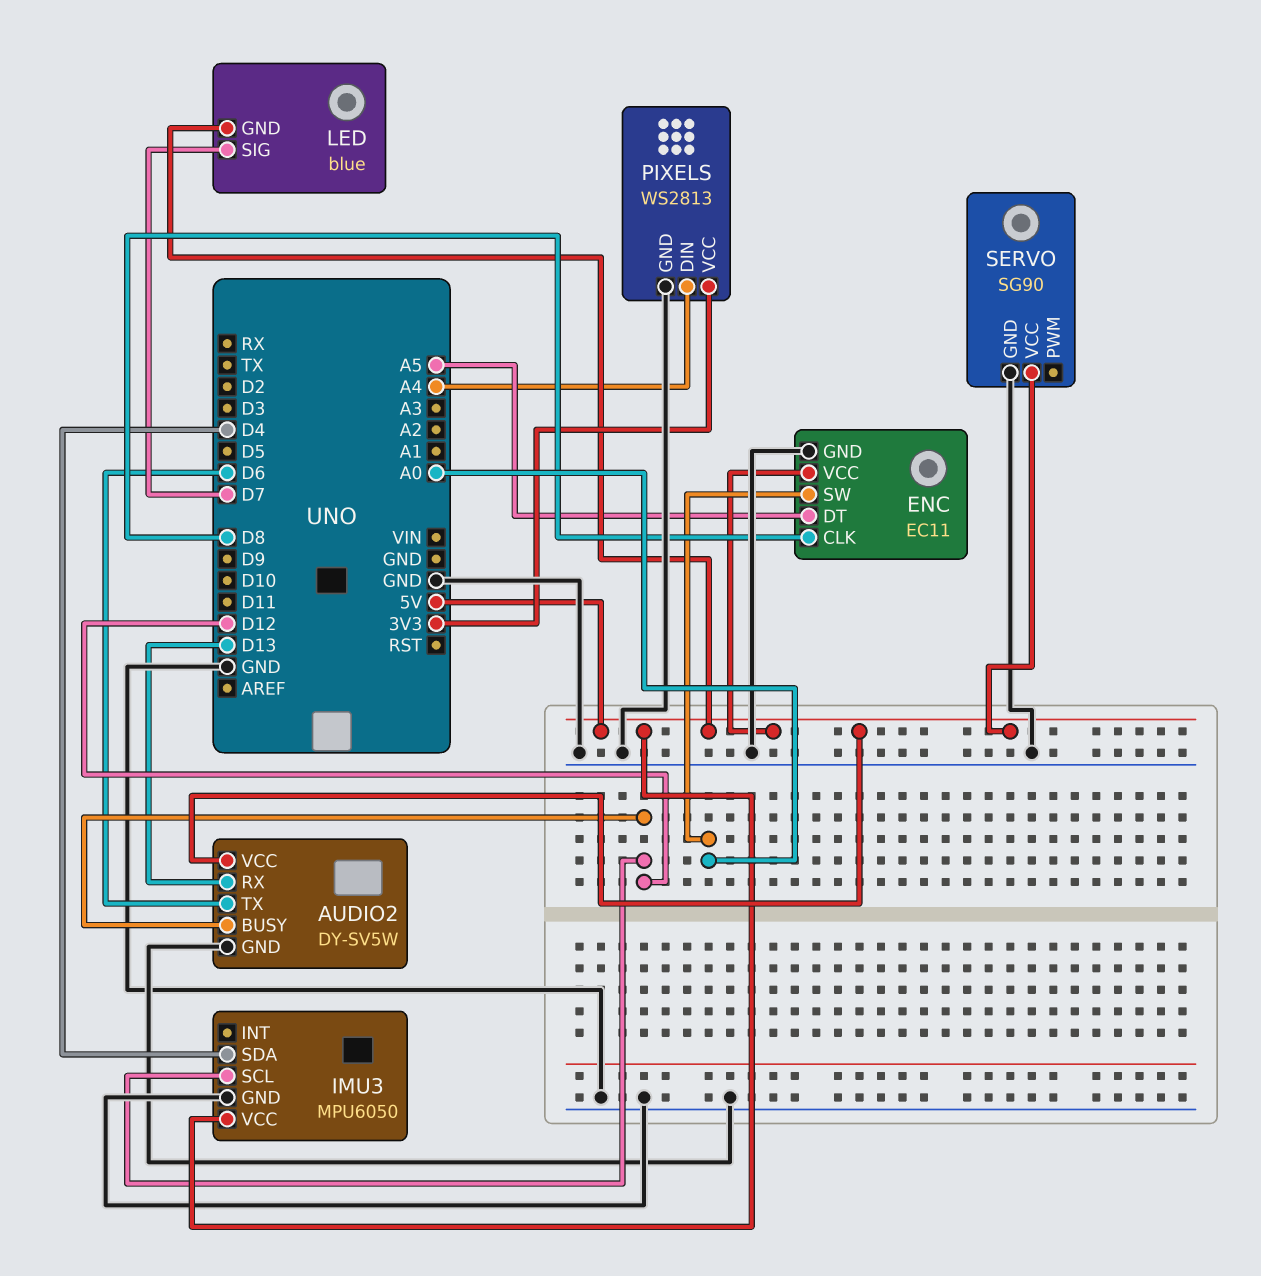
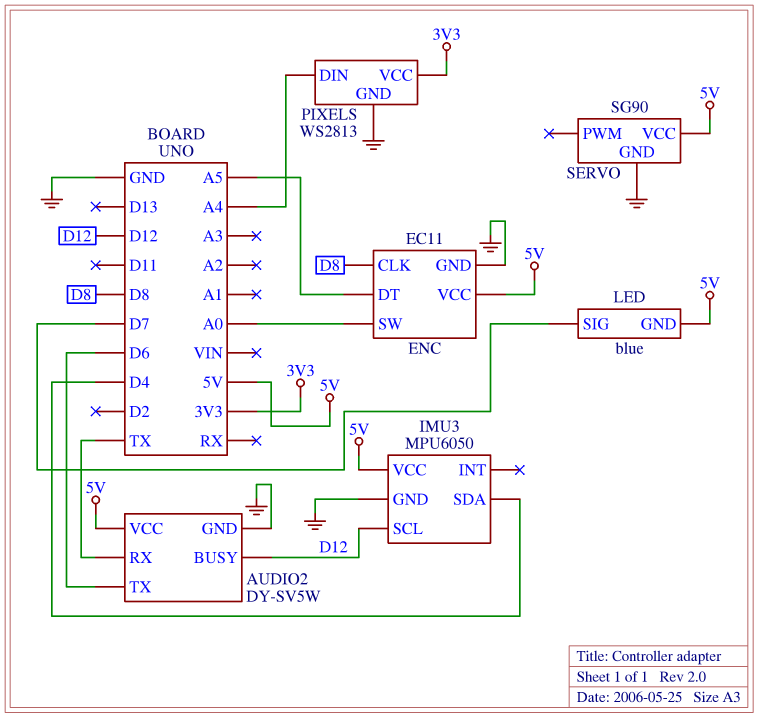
AUDIO2 pin RX: D13 -> TX

